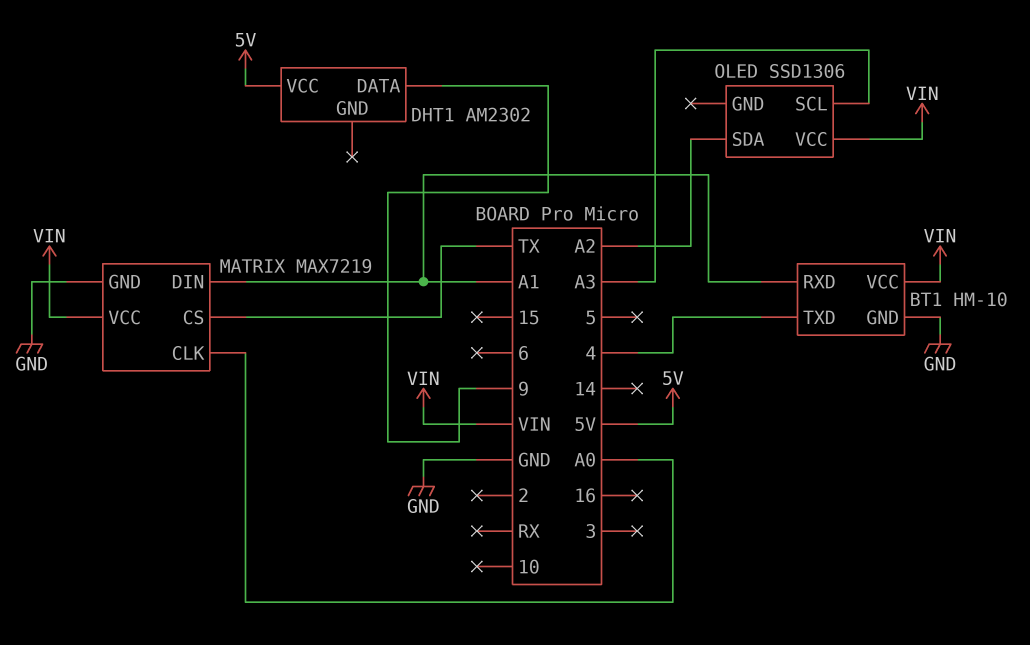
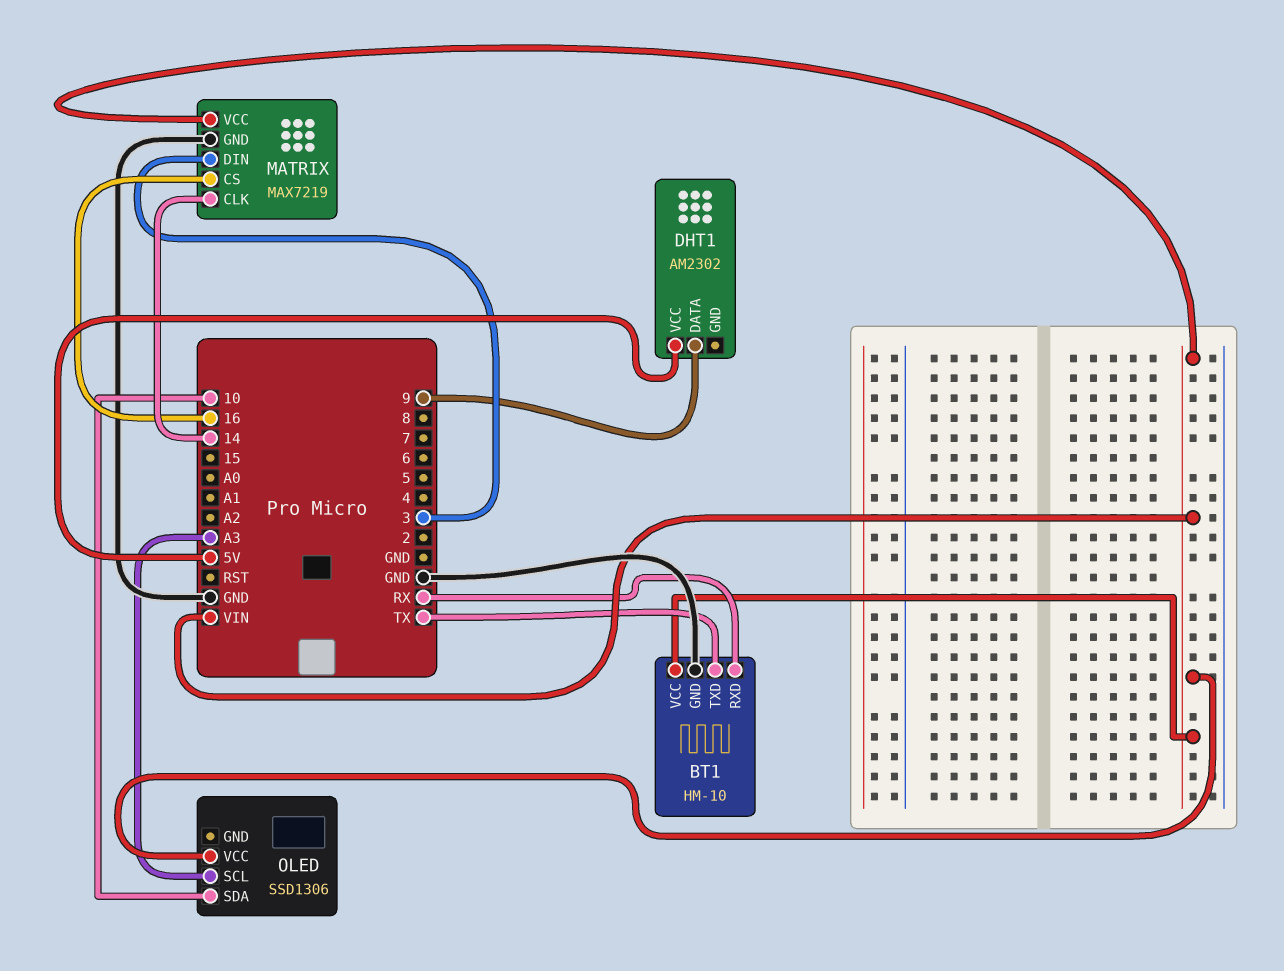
BT1 pin RXD: A1 -> RX
BT1 pin TXD: 4 -> TX
MATRIX pin CLK: A0 -> 14
MATRIX pin CS: TX -> 16
MATRIX pin DIN: A1 -> 3
OLED pin SDA: A2 -> 10

